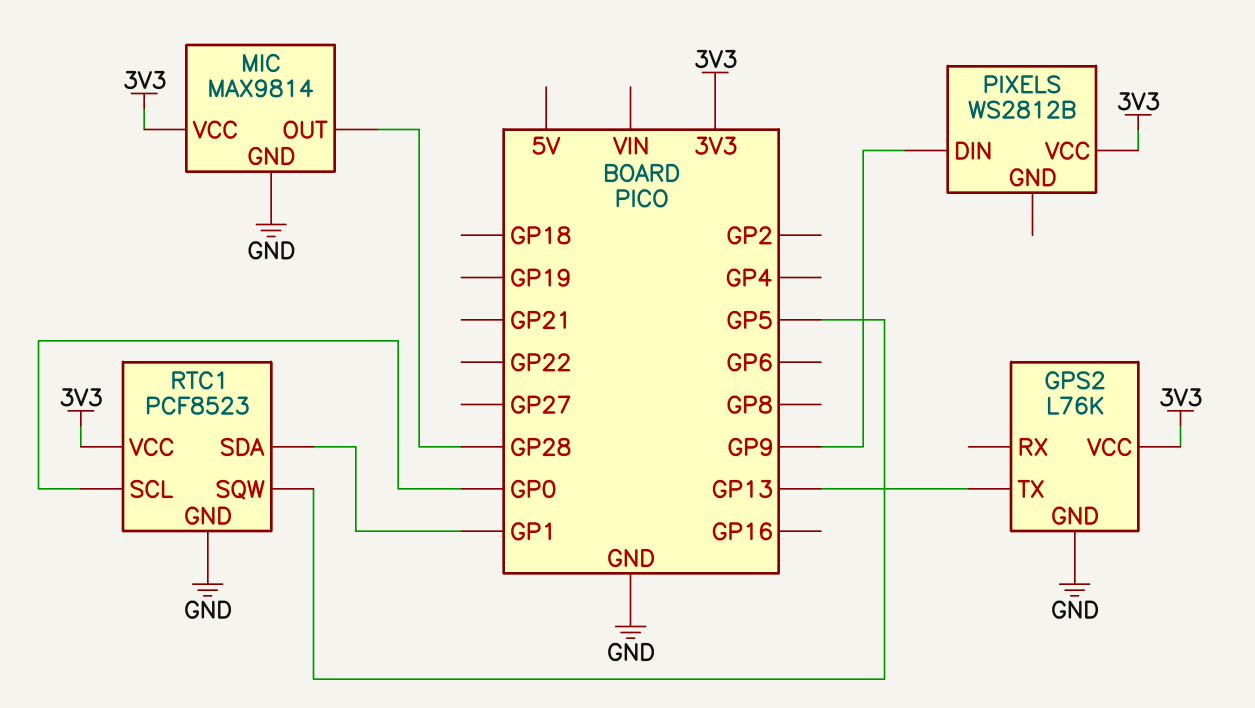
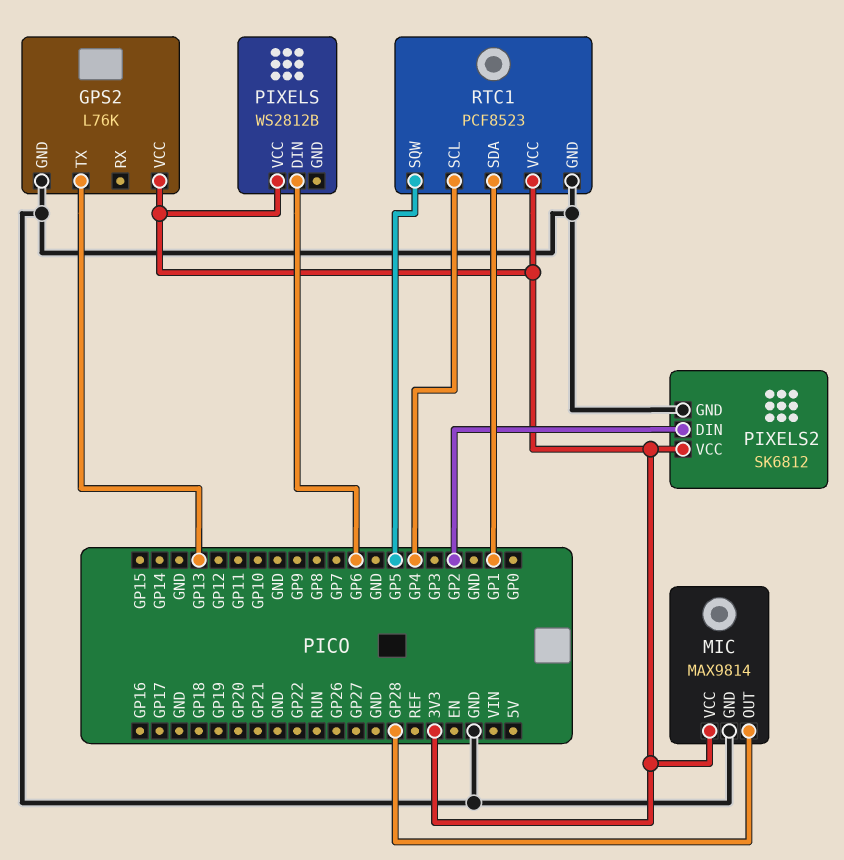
PIXELS pin DIN: GP9 -> GP6
PIXELS2: none -> SK6812
PIXELS2 pin DIN: none -> GP2
PIXELS2 pin GND: none -> GND
PIXELS2 pin VCC: none -> 3V3
RTC1 pin SCL: GP0 -> GP4

